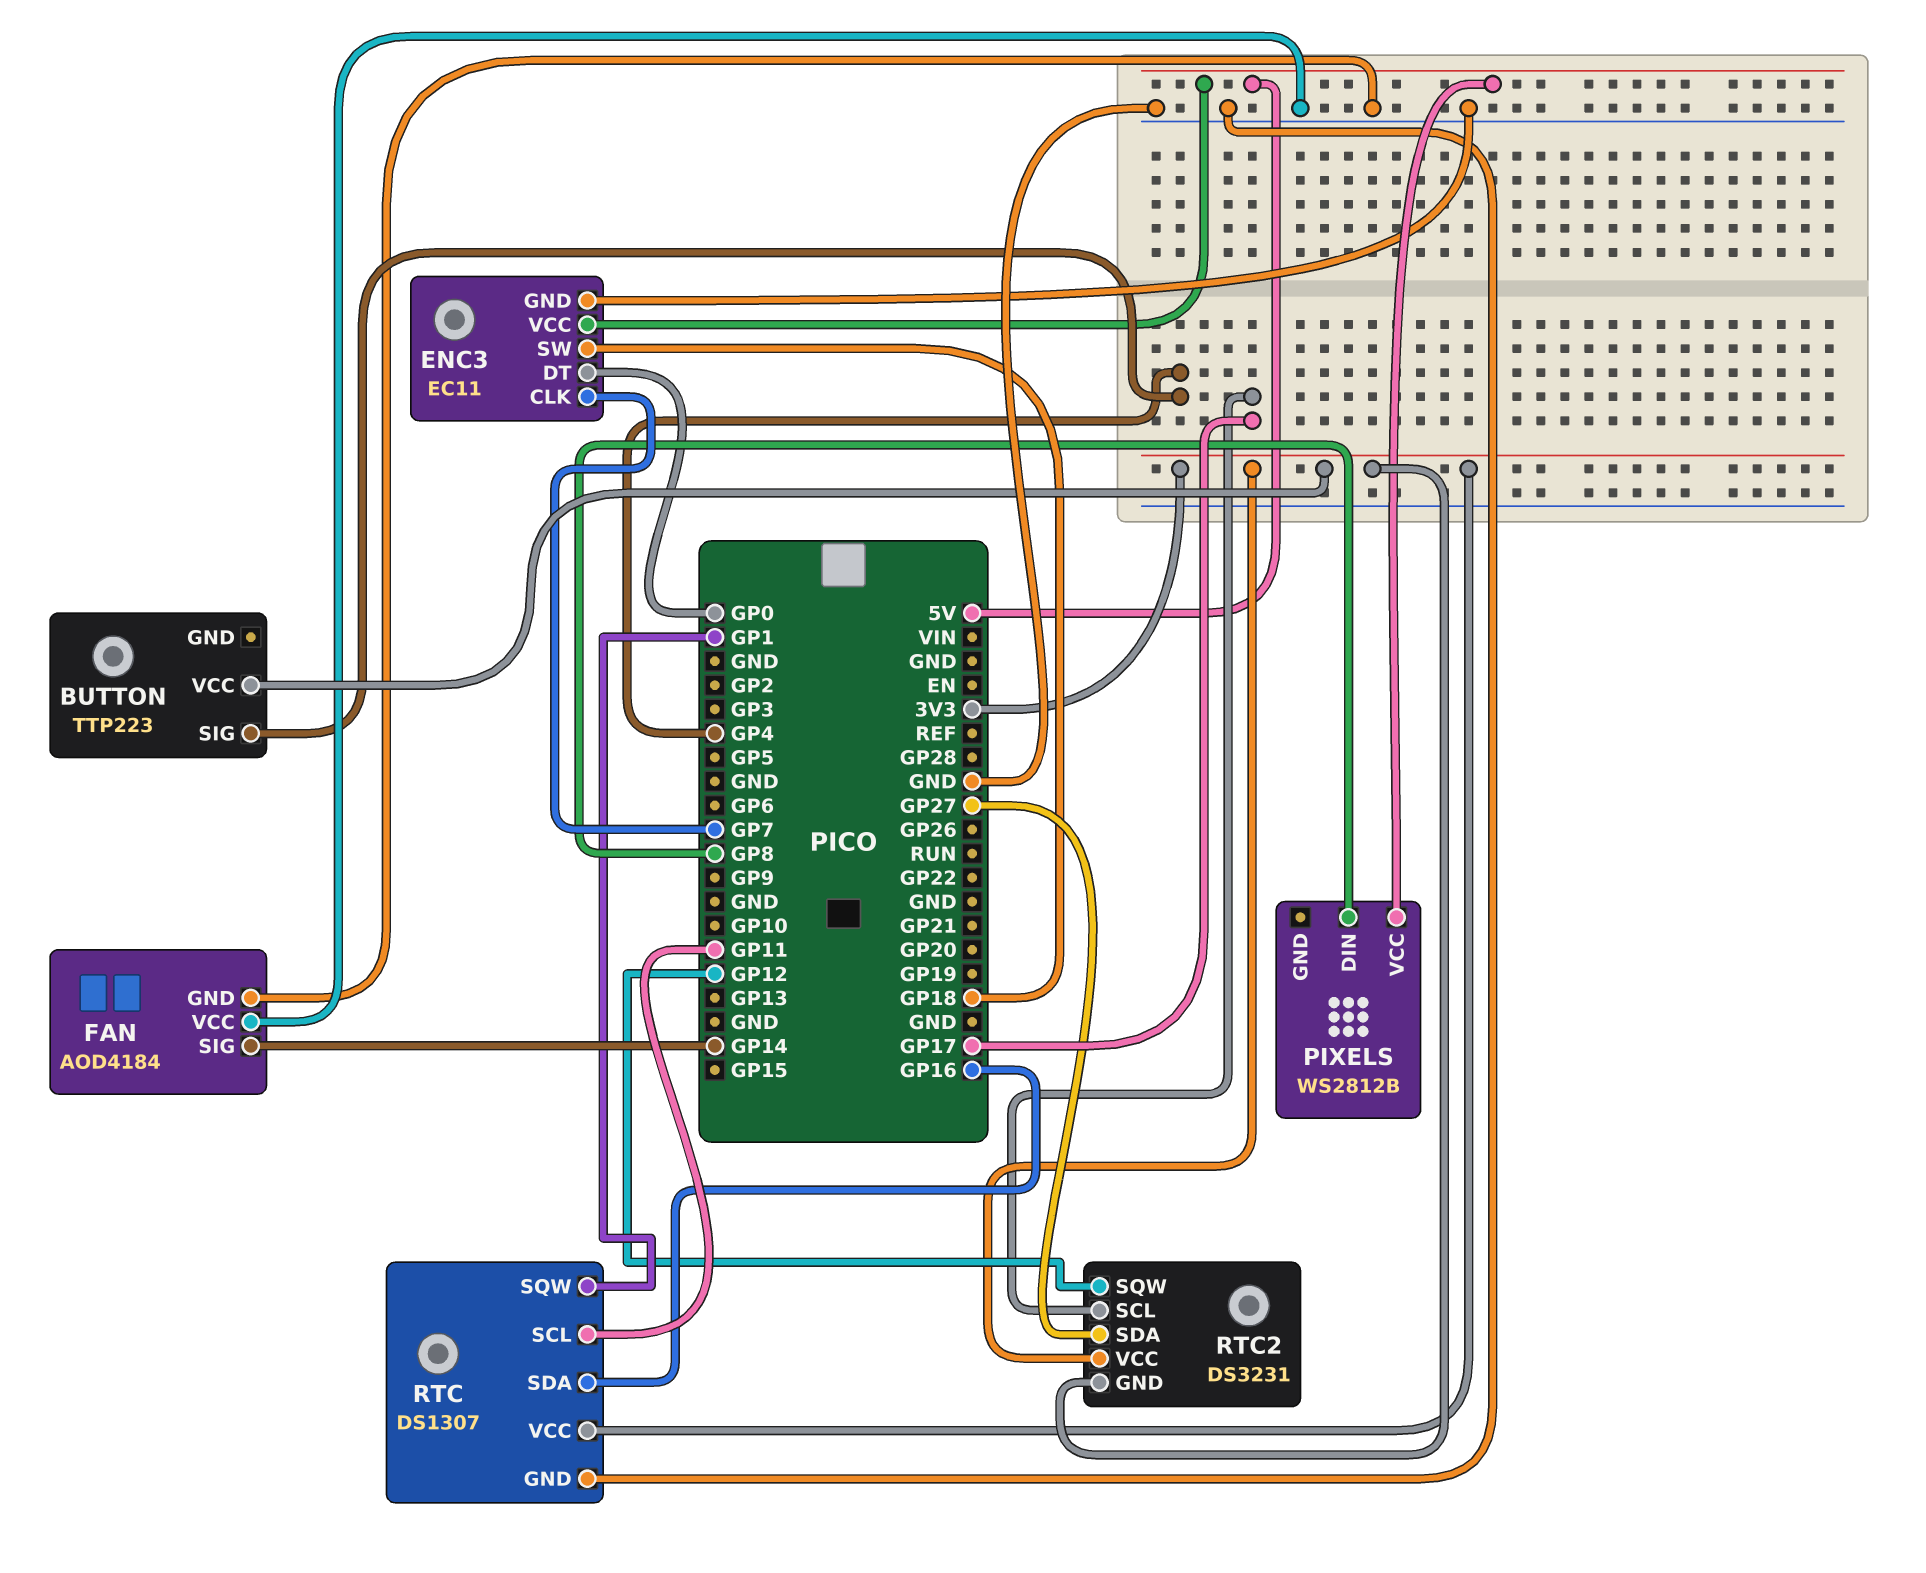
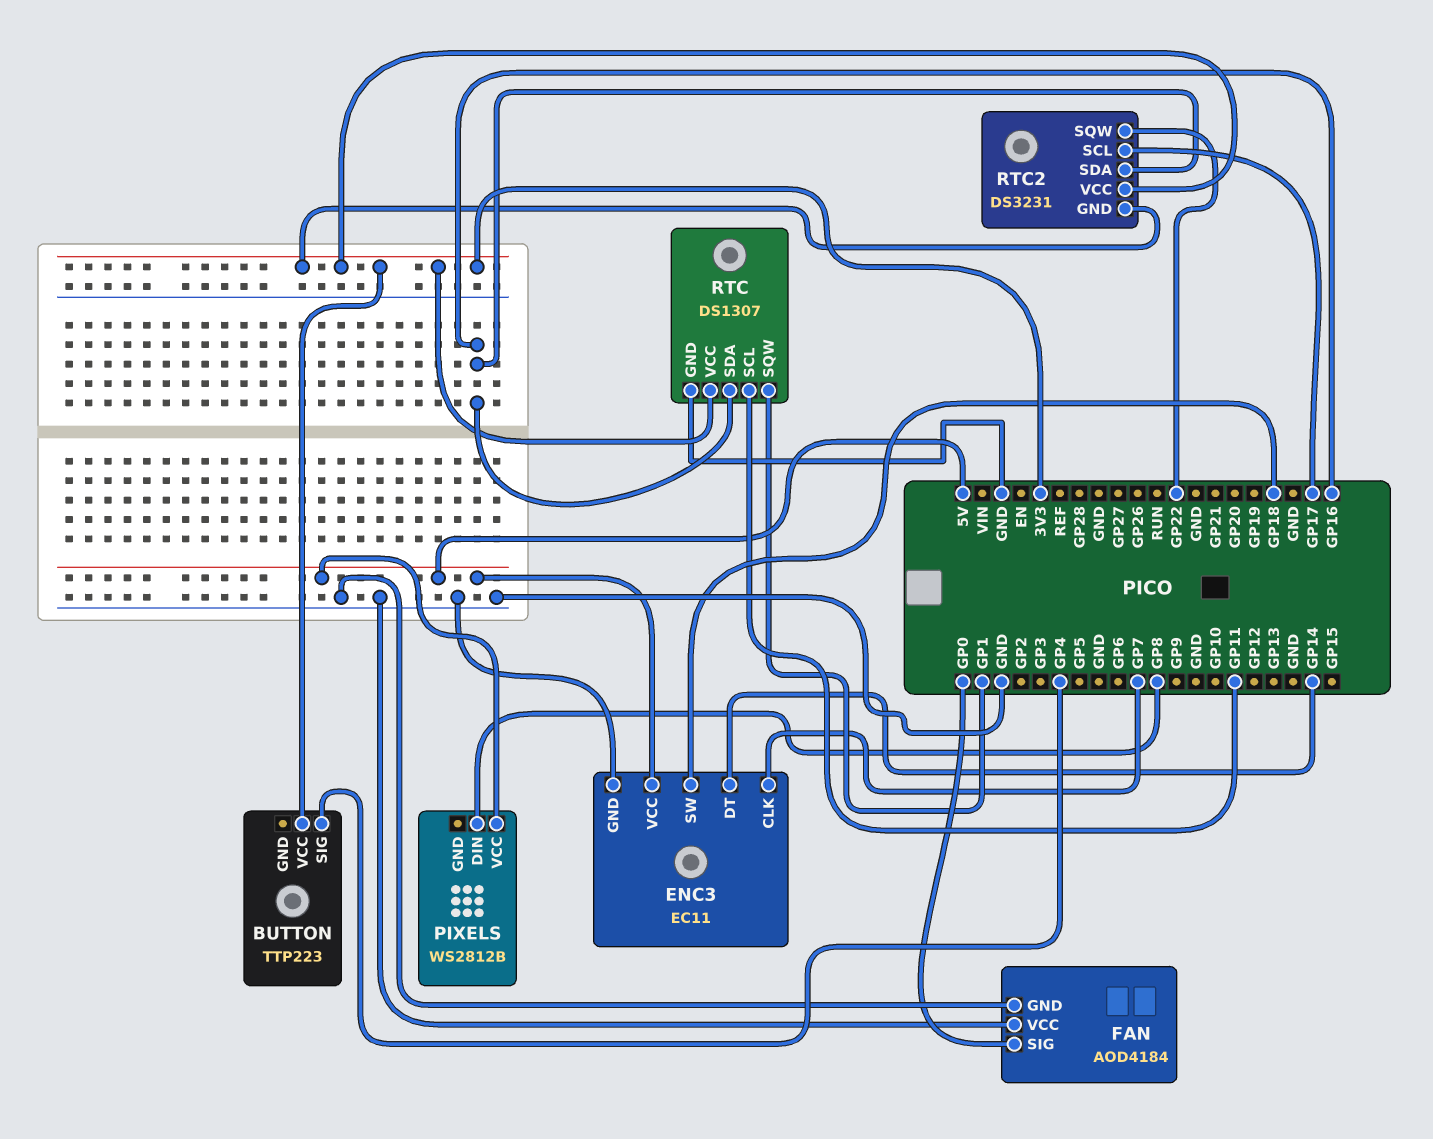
ENC3 pin DT: GP0 -> GP14
FAN pin SIG: GP14 -> GP0
RTC2 pin SDA: GP27 -> GP16
RTC2 pin SQW: GP12 -> GP22

